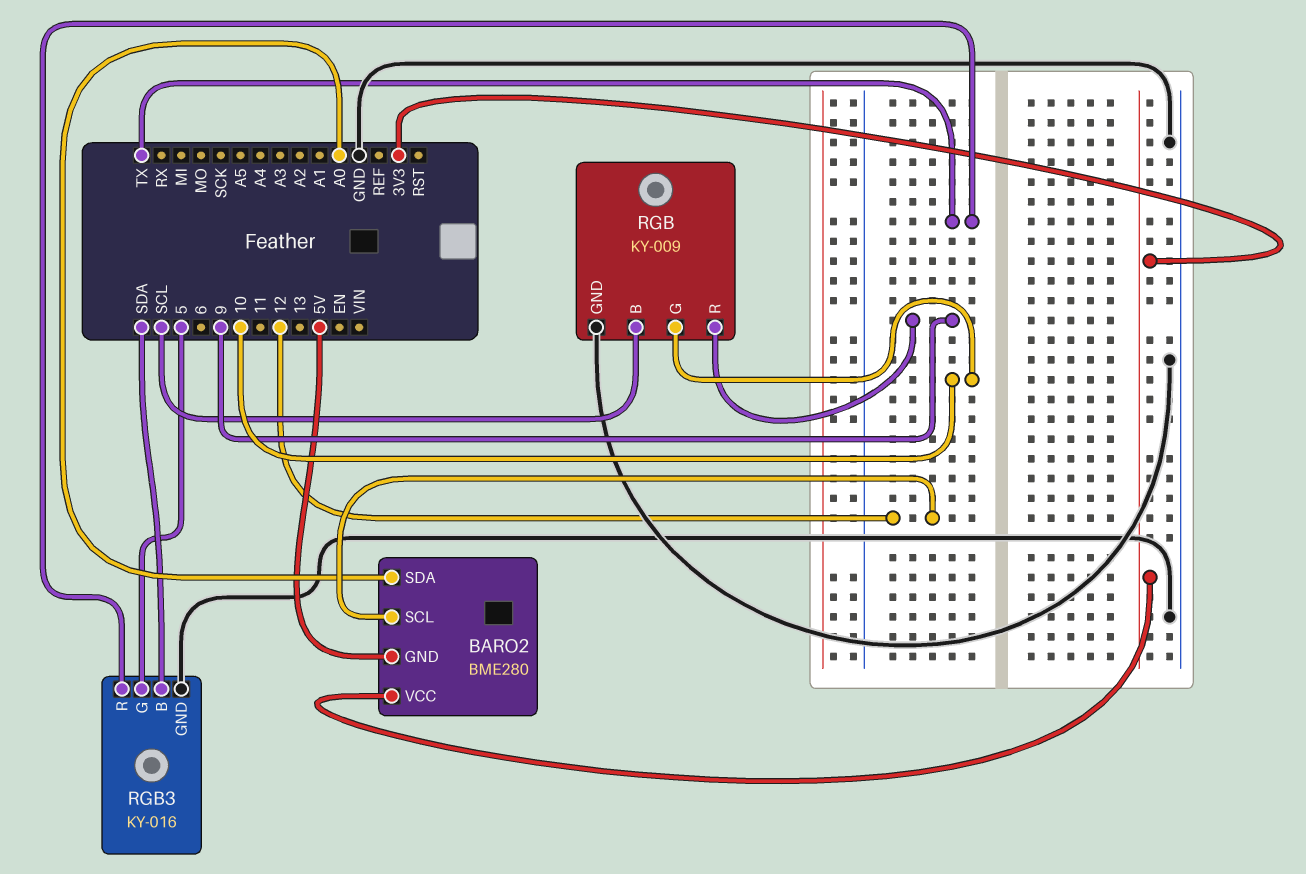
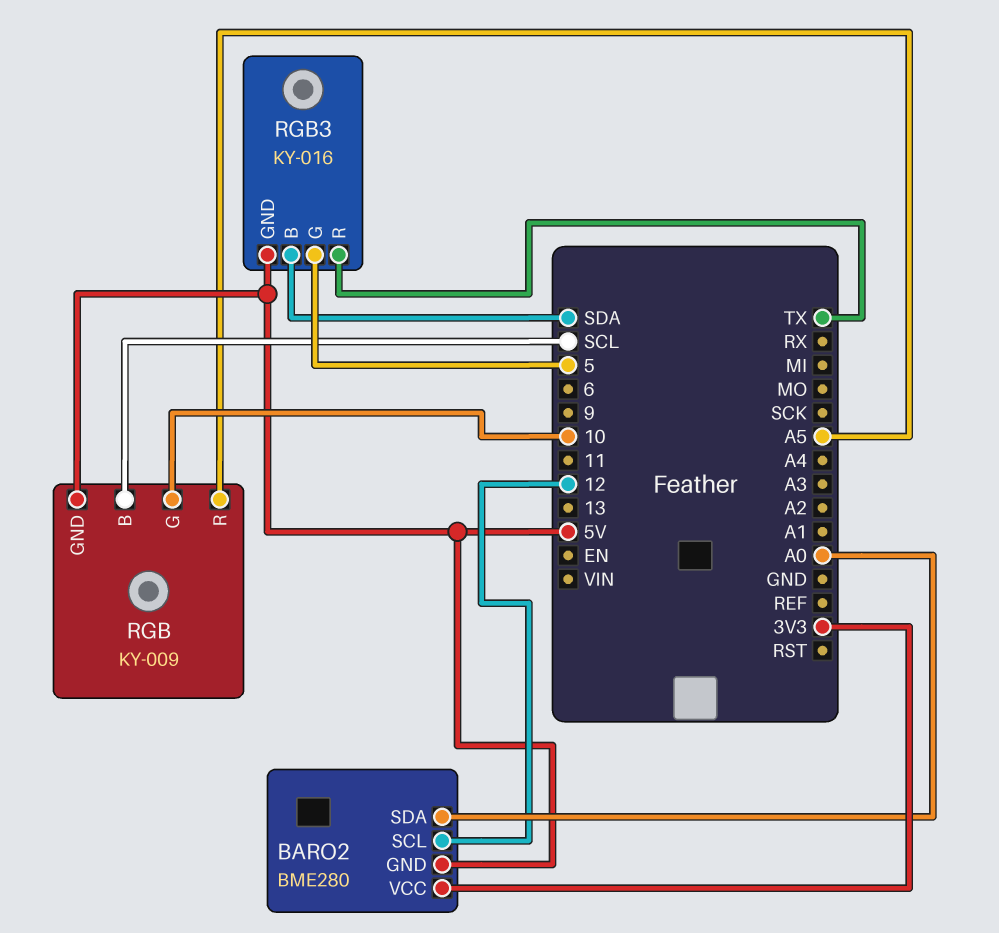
RGB pin GND: GND -> 5V
RGB pin R: 9 -> A5
RGB3 pin GND: GND -> 5V

